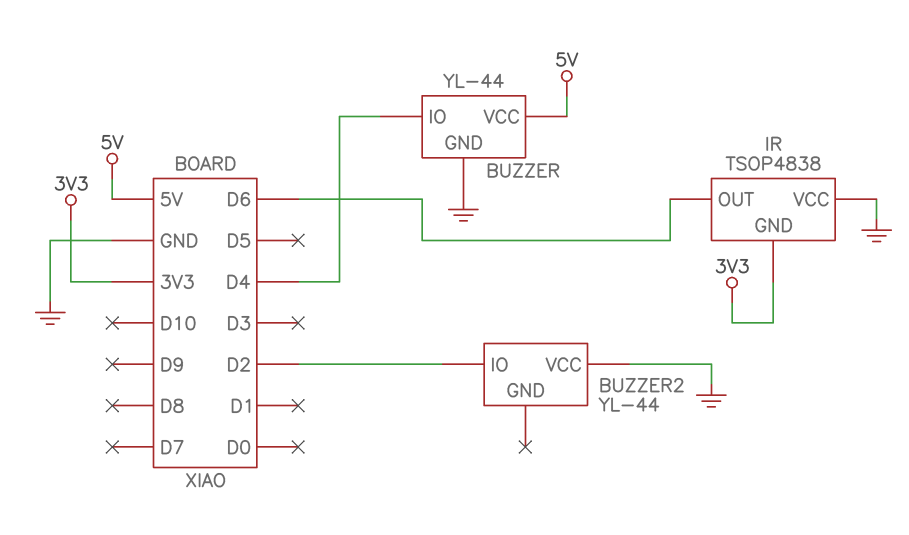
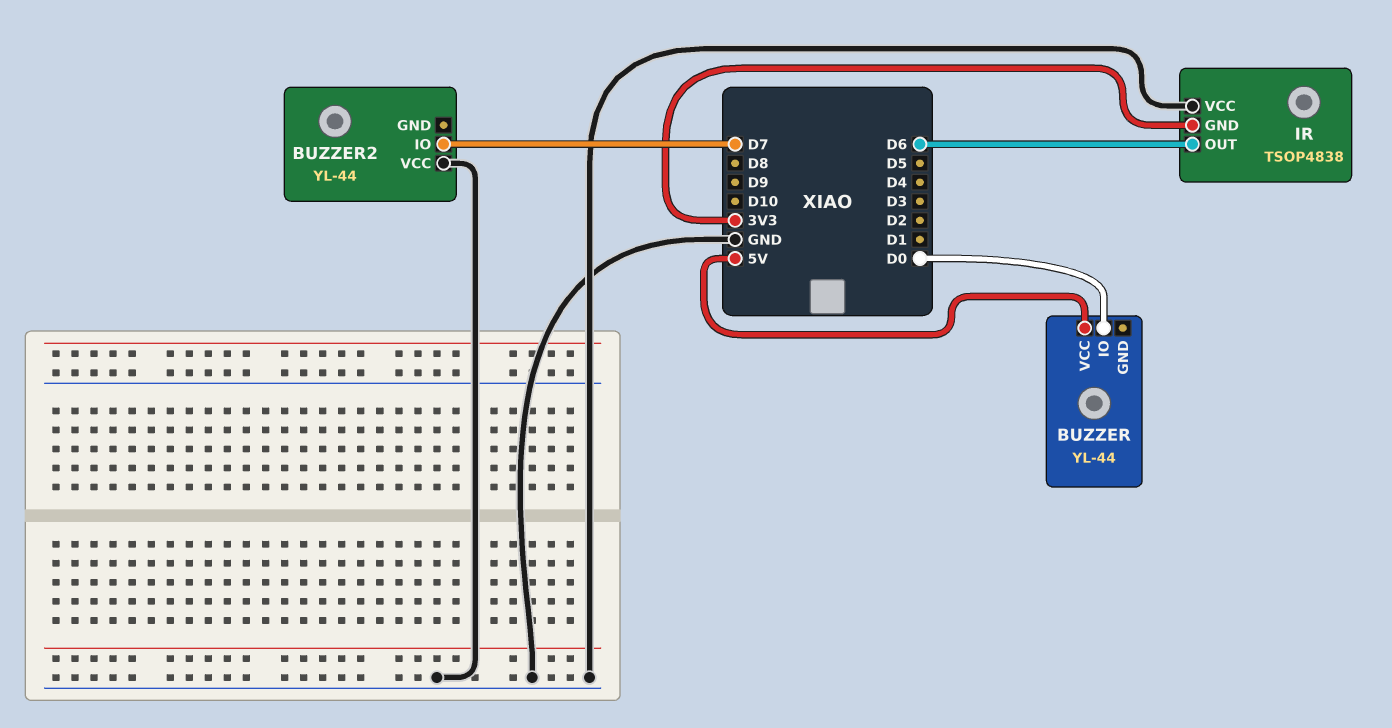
BUZZER pin GND: GND -> none
BUZZER pin IO: D4 -> D0
BUZZER2 pin IO: D2 -> D7

